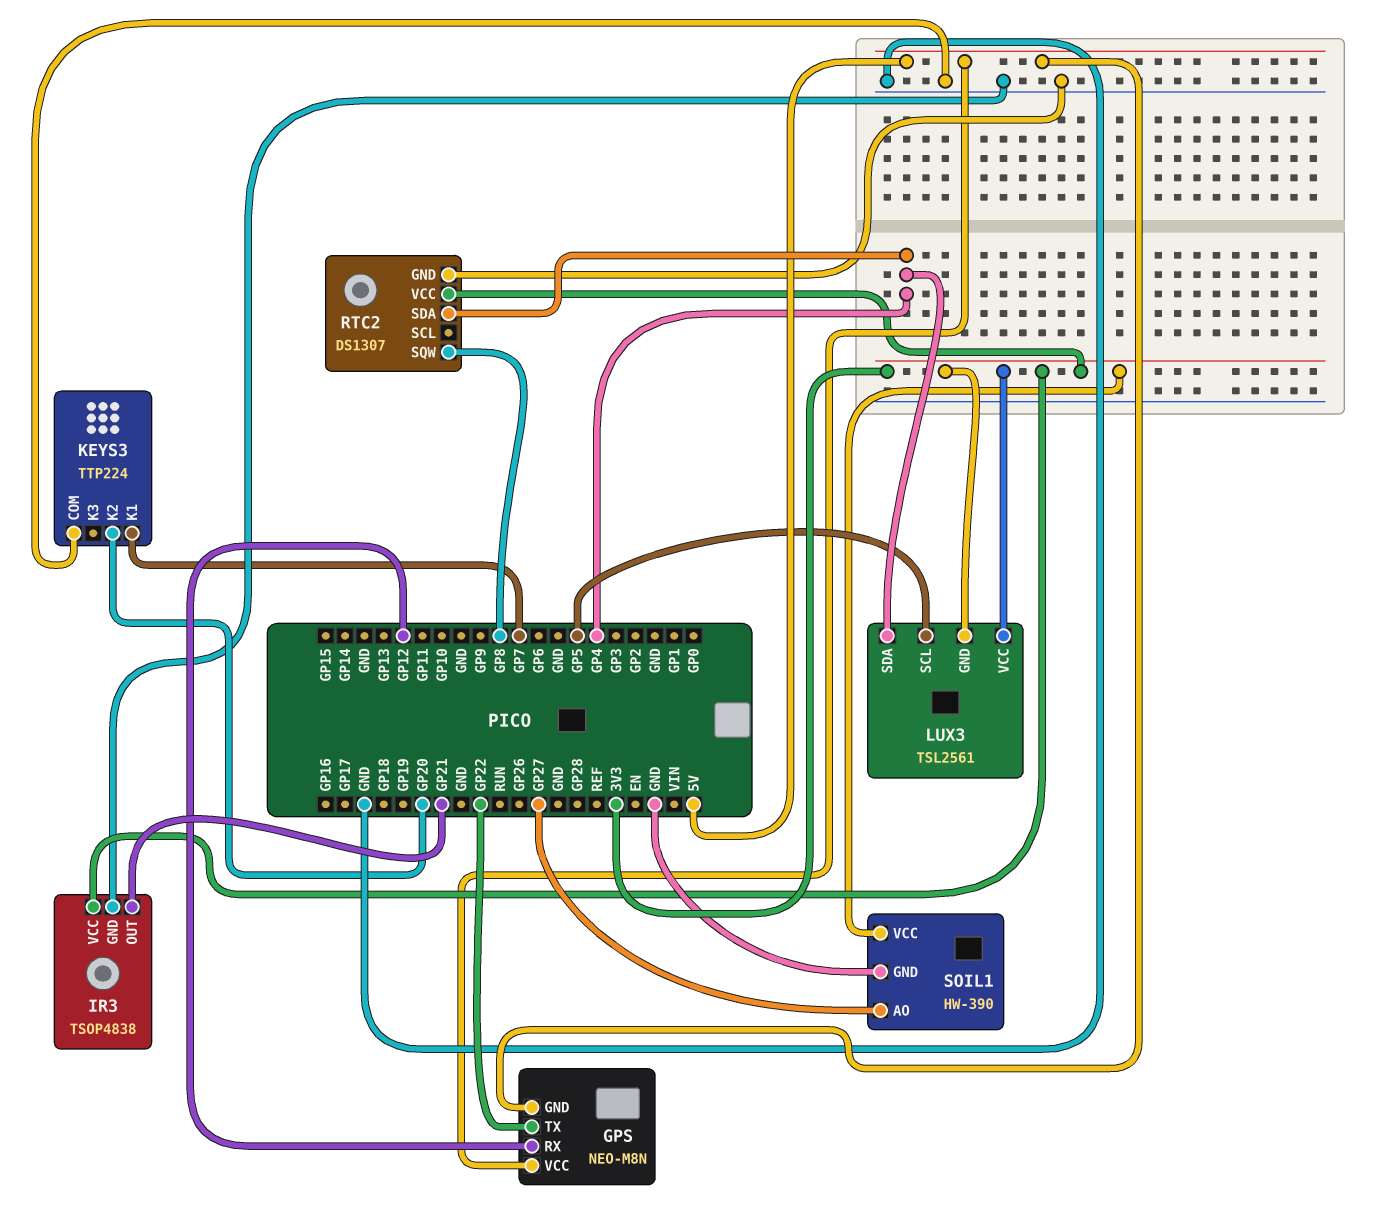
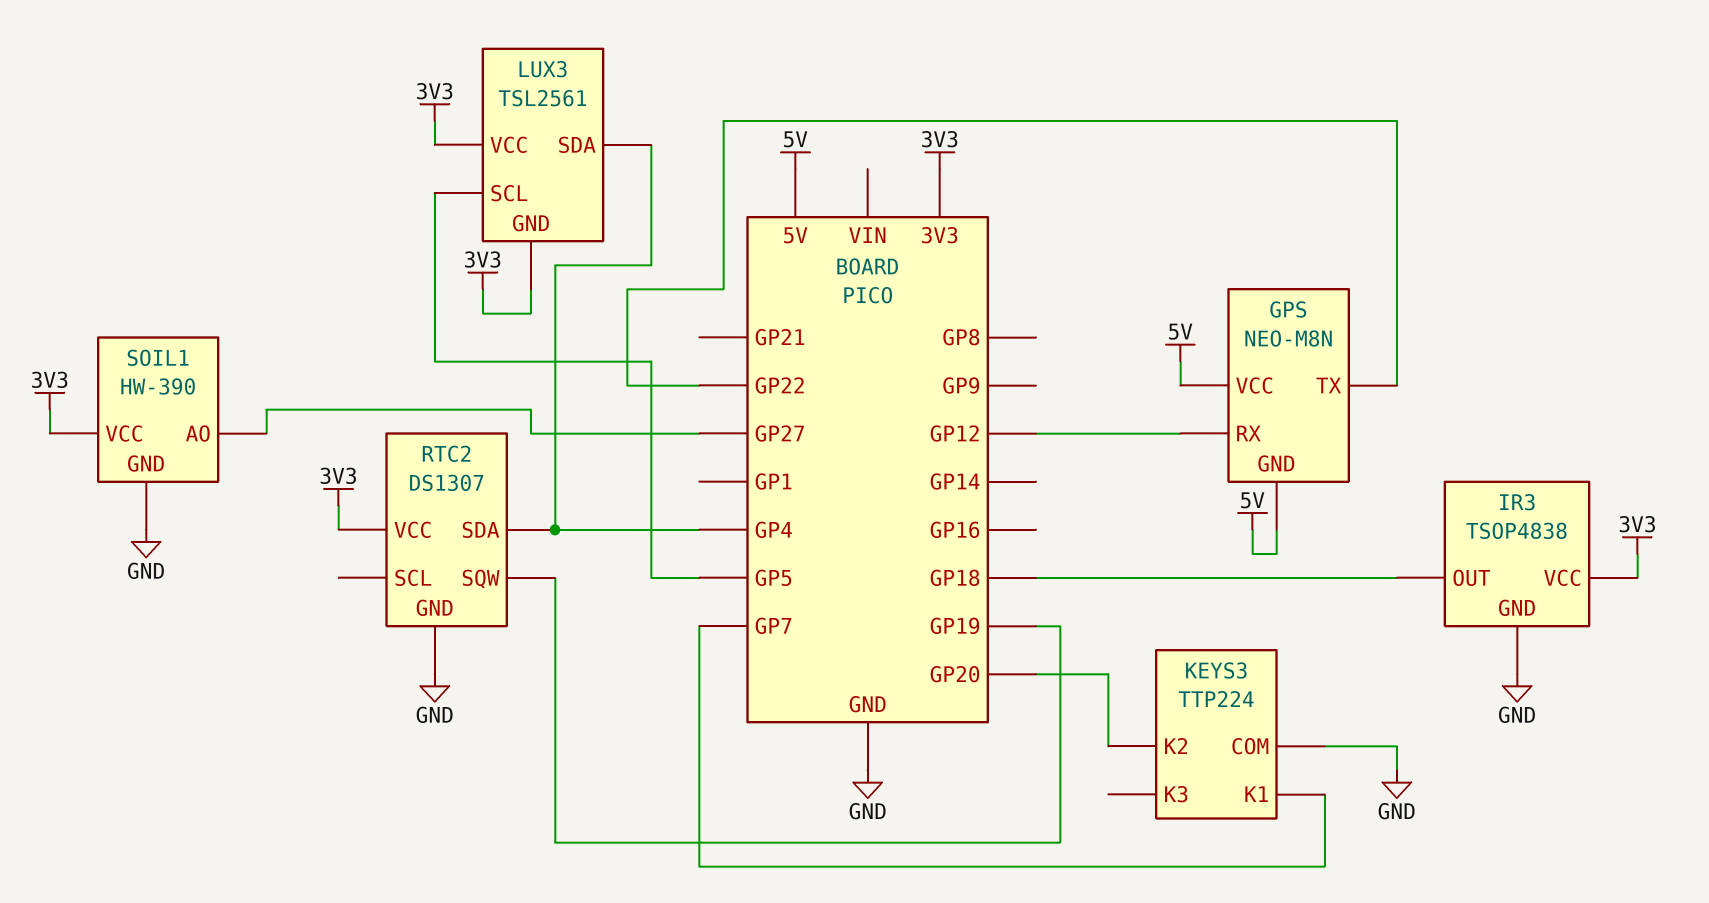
IR3 pin OUT: GP21 -> GP18
RTC2 pin SQW: GP8 -> GP19

